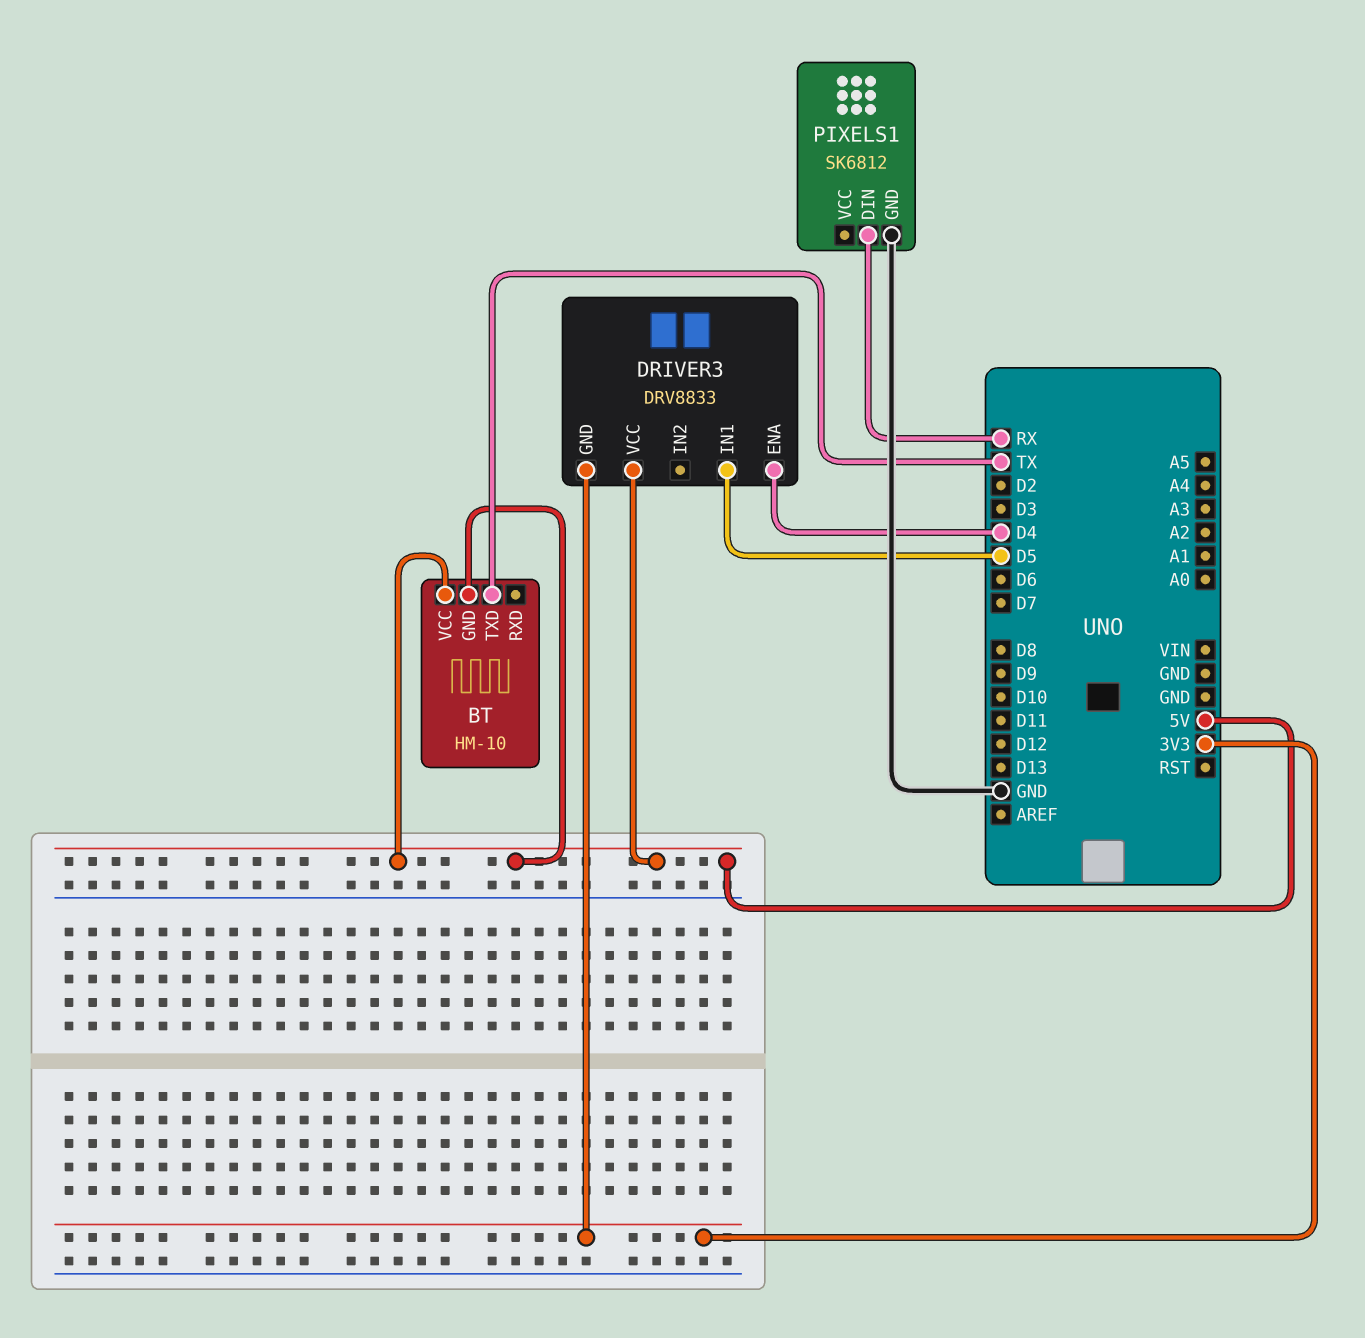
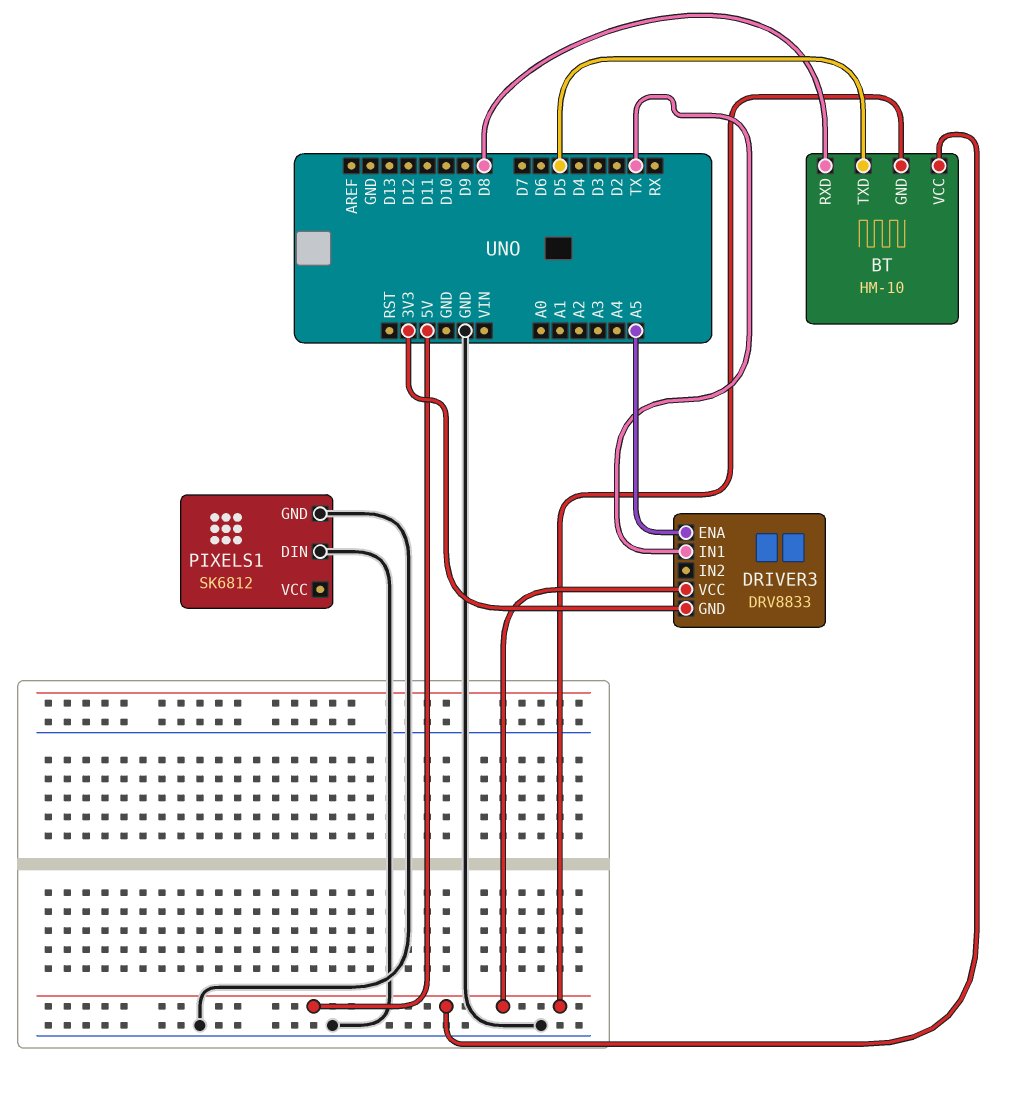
BT pin RXD: none -> D8
BT pin TXD: TX -> D5
DRIVER3 pin ENA: D4 -> A5
DRIVER3 pin IN1: D5 -> TX
PIXELS1 pin DIN: RX -> GND

